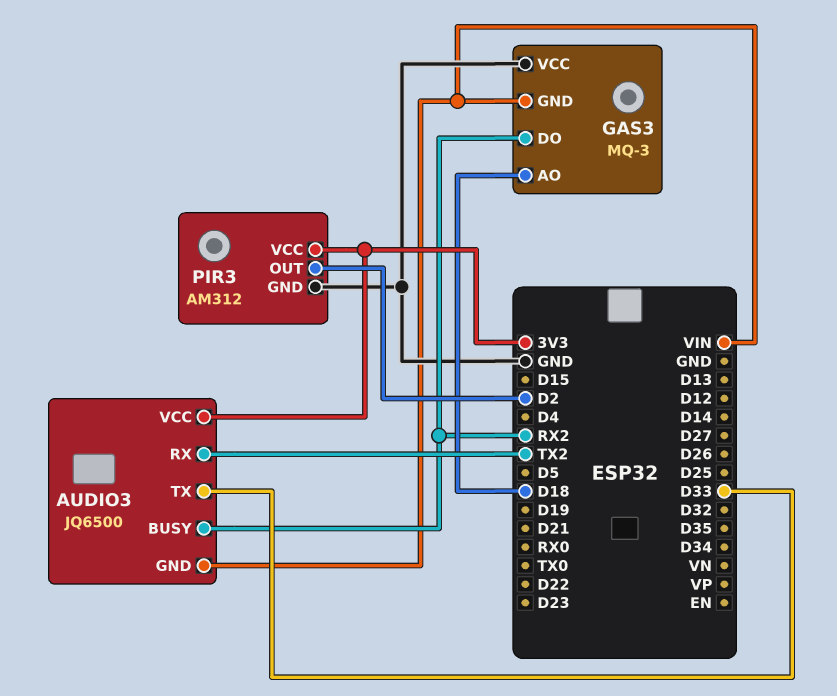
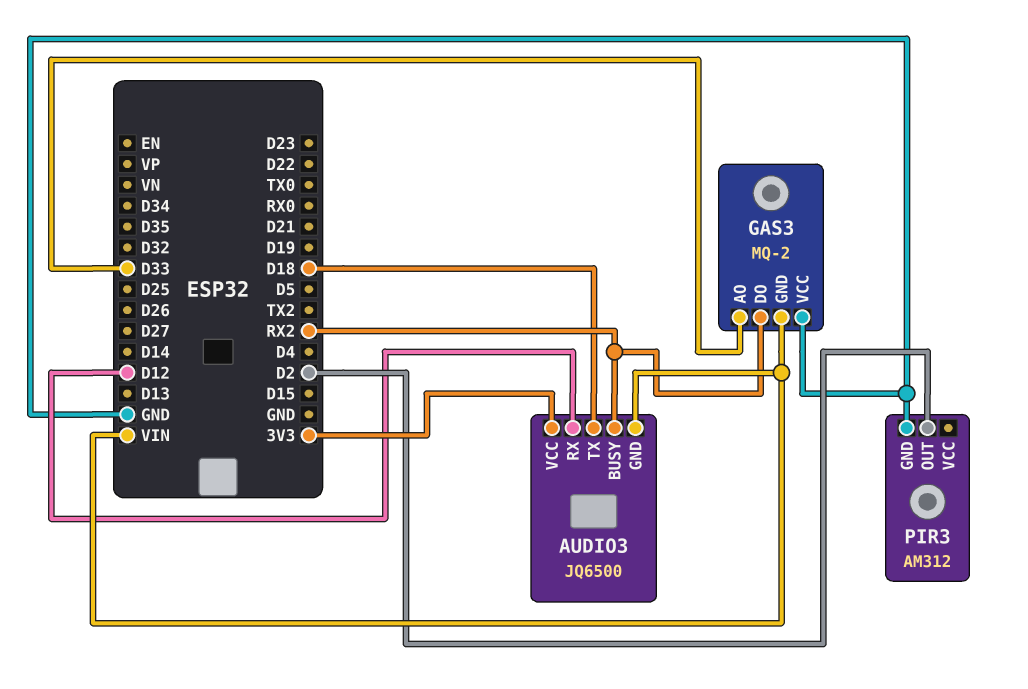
AUDIO3 pin RX: TX2 -> D12
AUDIO3 pin TX: D33 -> D18
GAS3: MQ-3 -> MQ-2
GAS3 pin AO: D18 -> D33
PIR3 pin VCC: 3V3 -> none

